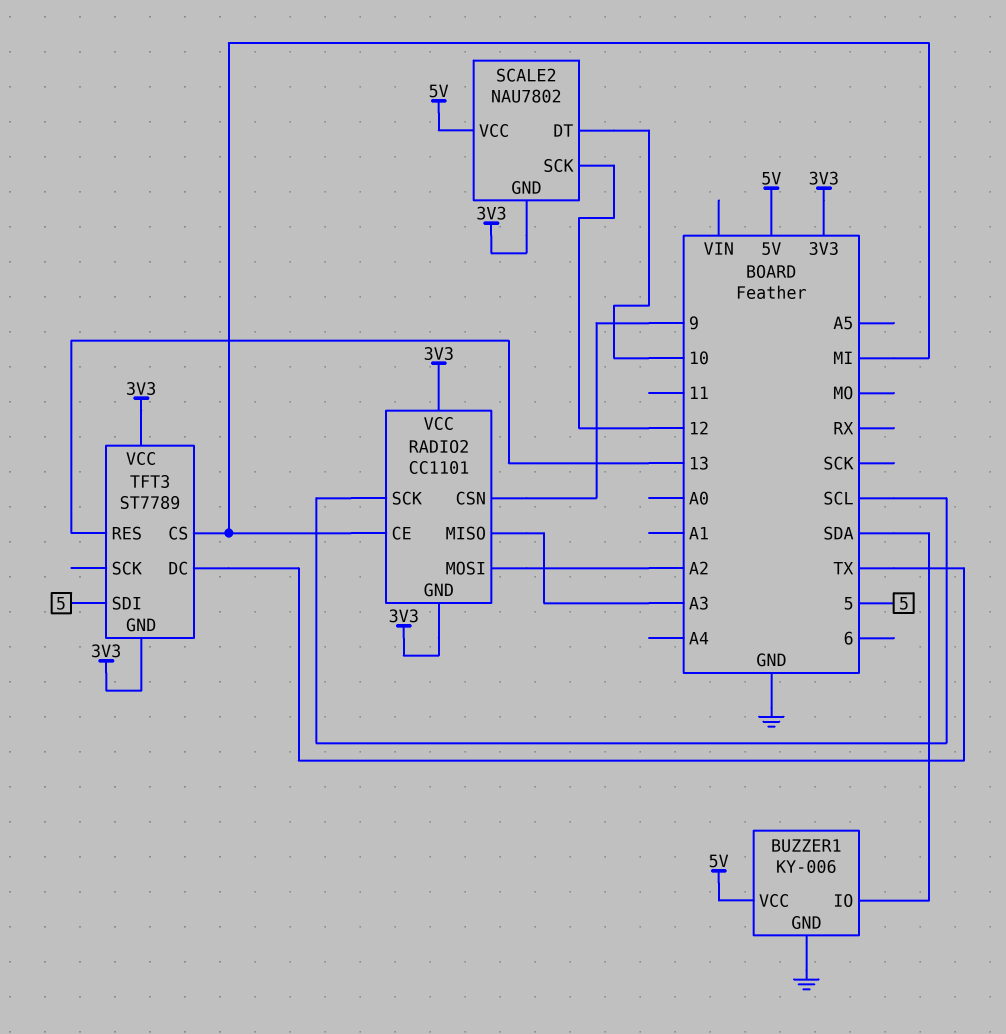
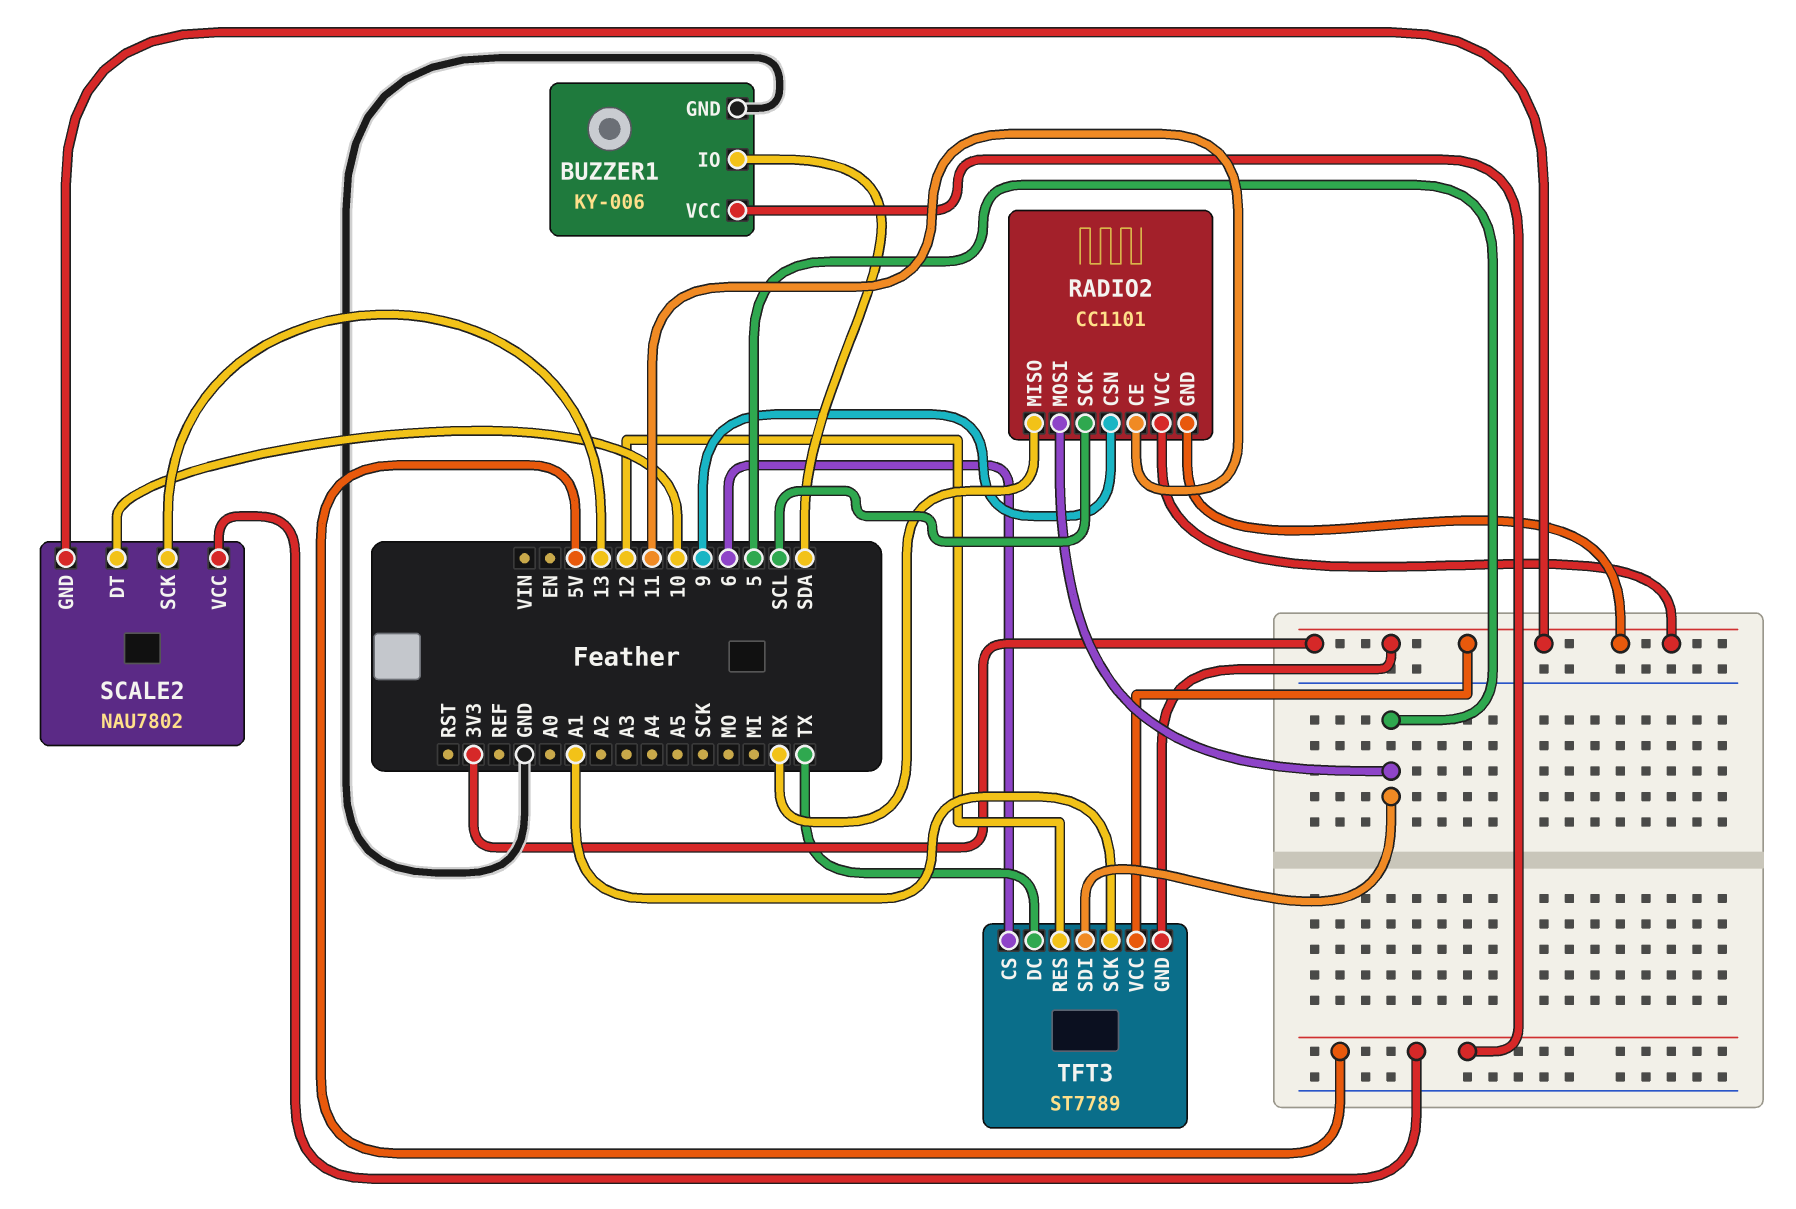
RADIO2 pin CE: MI -> 11
RADIO2 pin MISO: A3 -> RX
RADIO2 pin MOSI: A2 -> 5
SCALE2 pin SCK: 12 -> 13
TFT3 pin CS: MI -> 6
TFT3 pin RES: 13 -> 12
TFT3 pin SCK: none -> A1

